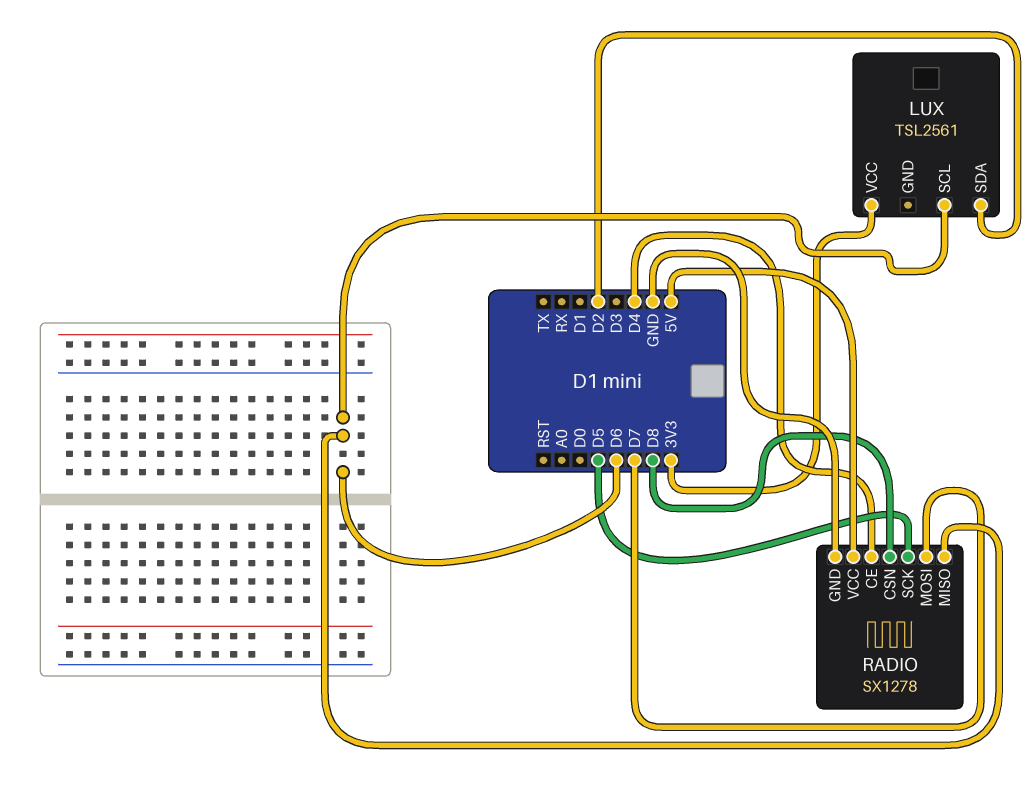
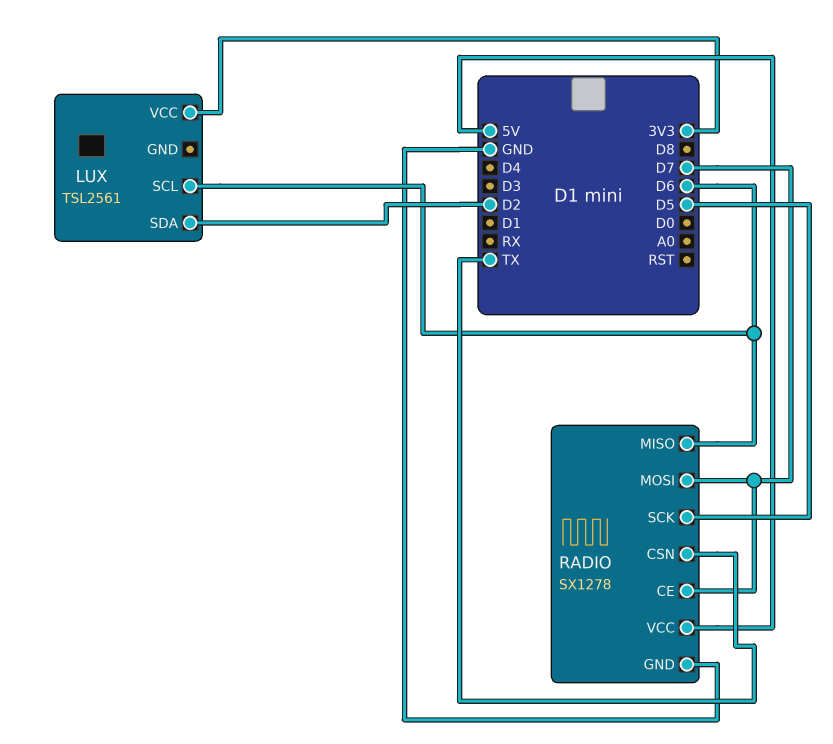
RADIO pin CE: D4 -> D7
RADIO pin CSN: D8 -> TX

